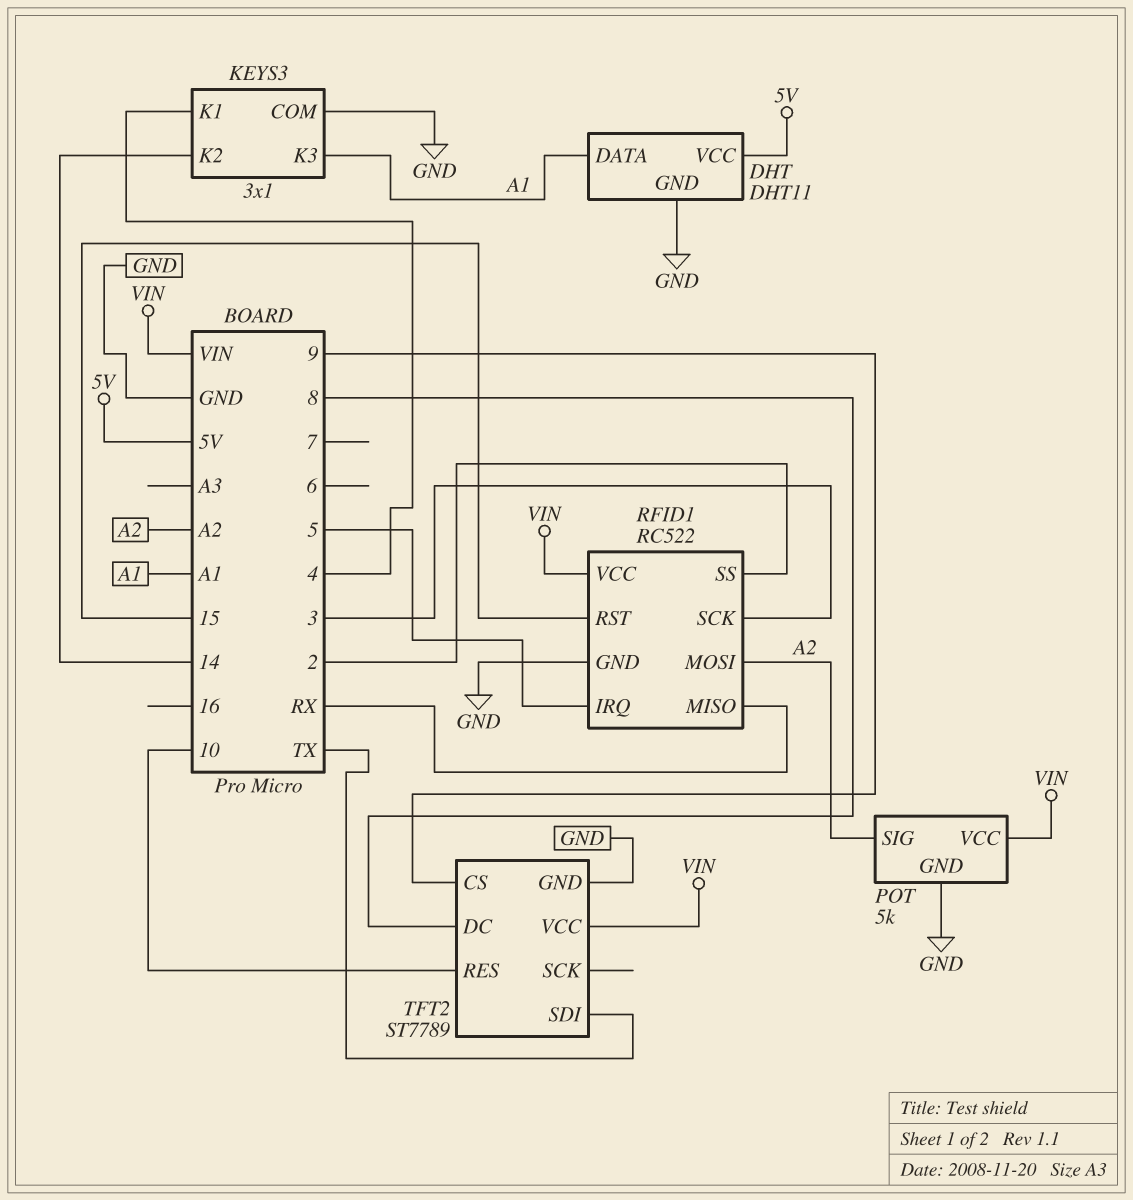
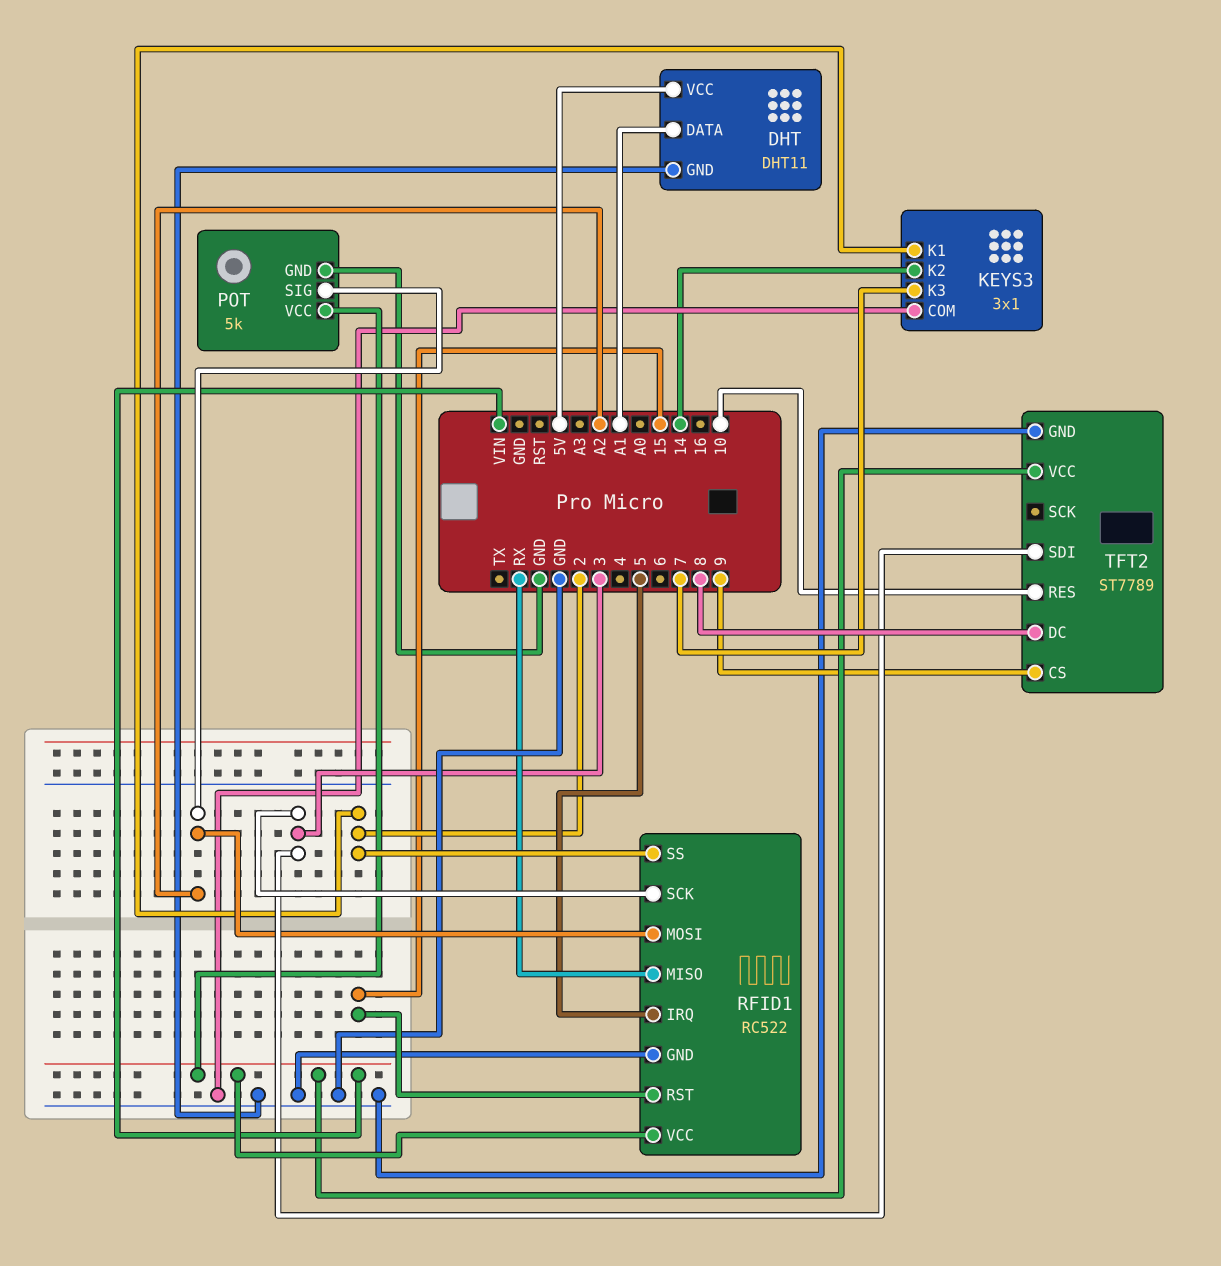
KEYS3 pin K1: 4 -> 2
KEYS3 pin K3: A1 -> 7
TFT2 pin SDI: TX -> 3

